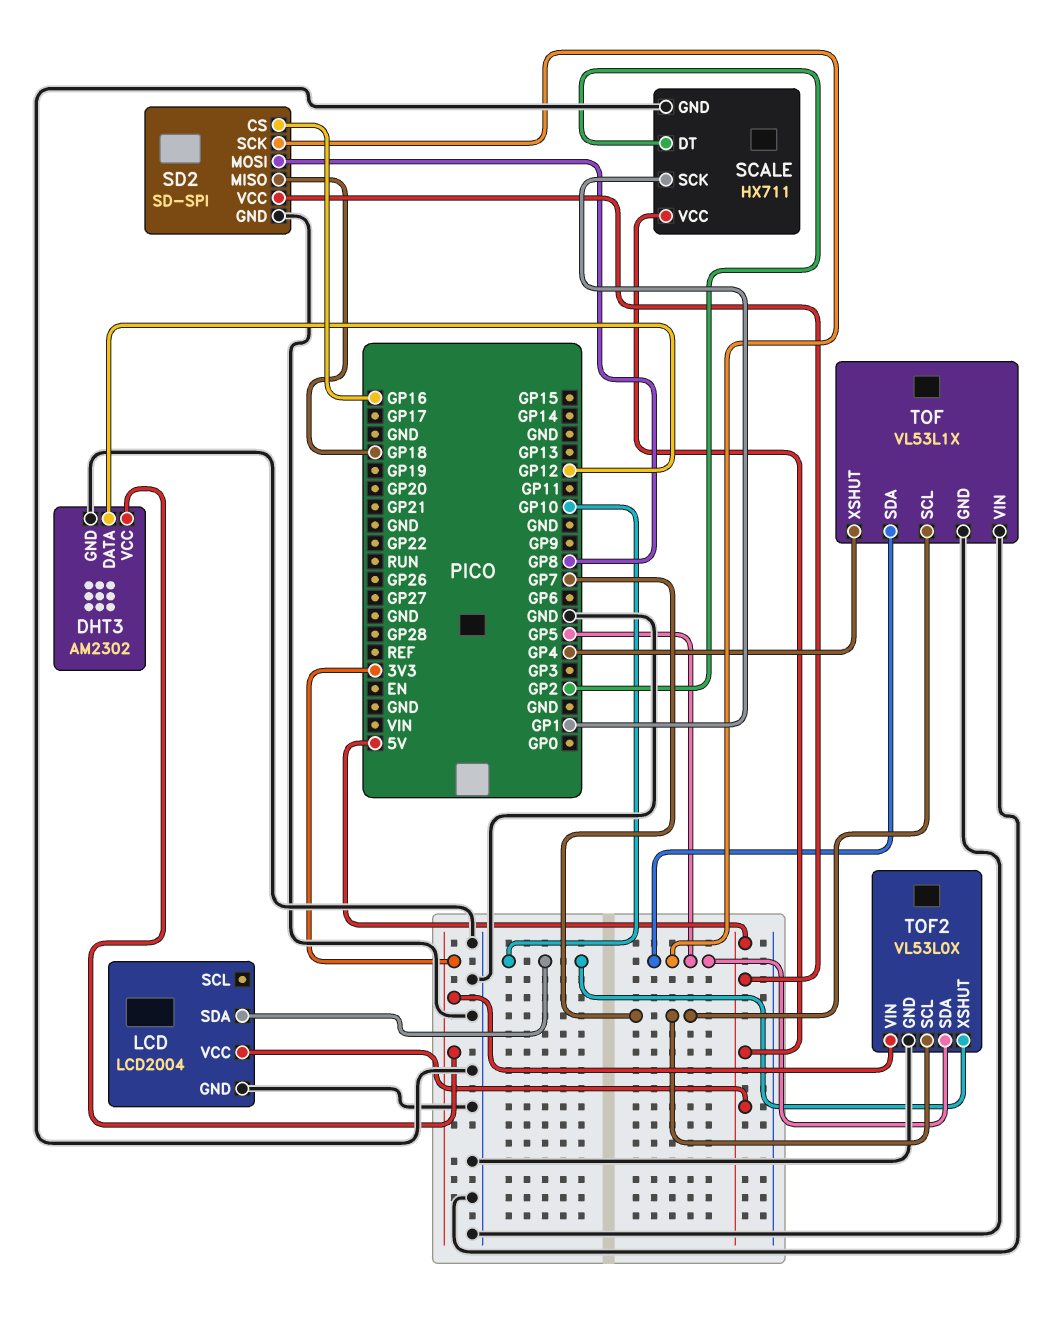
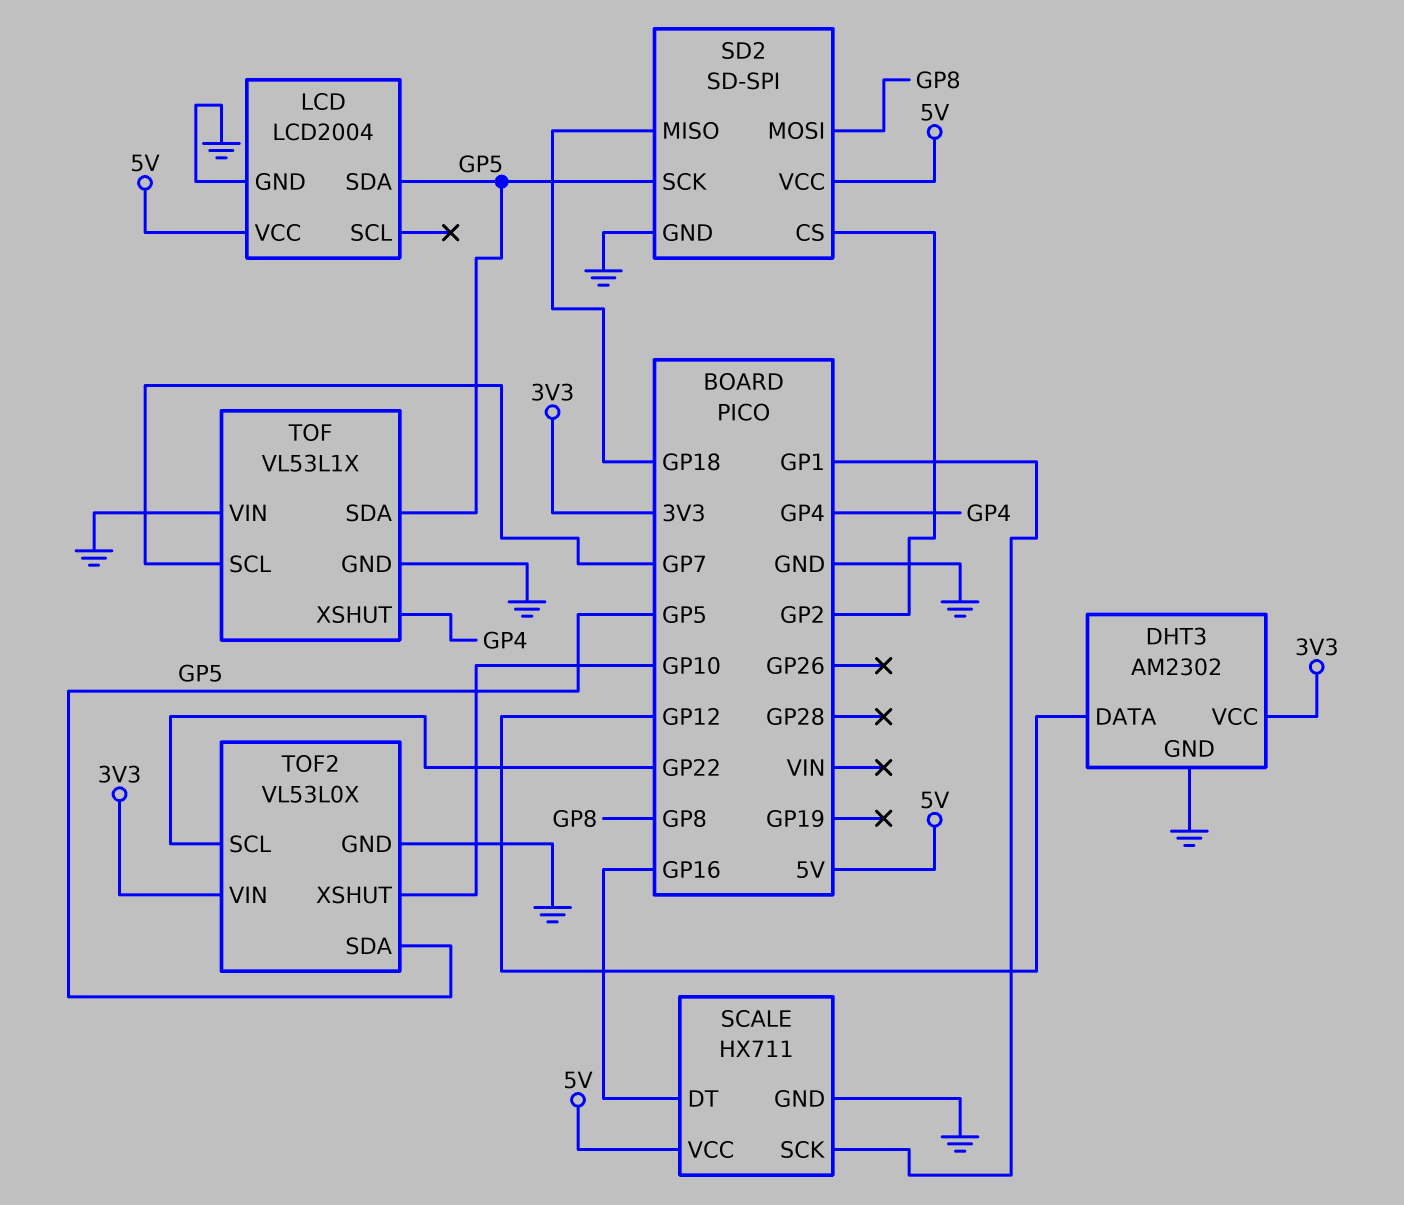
LCD pin SDA: GP10 -> GP5
SCALE pin DT: GP2 -> GP16
SD2 pin CS: GP16 -> GP2
TOF2 pin SCL: GP7 -> GP22

